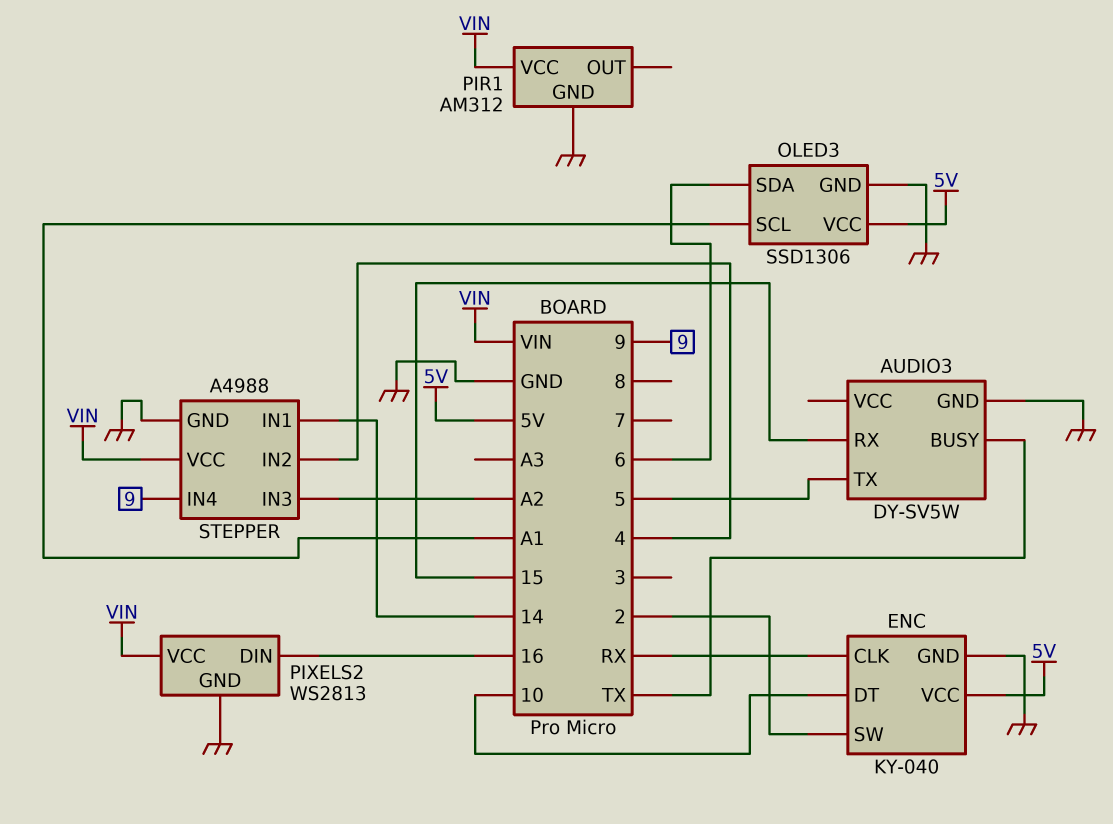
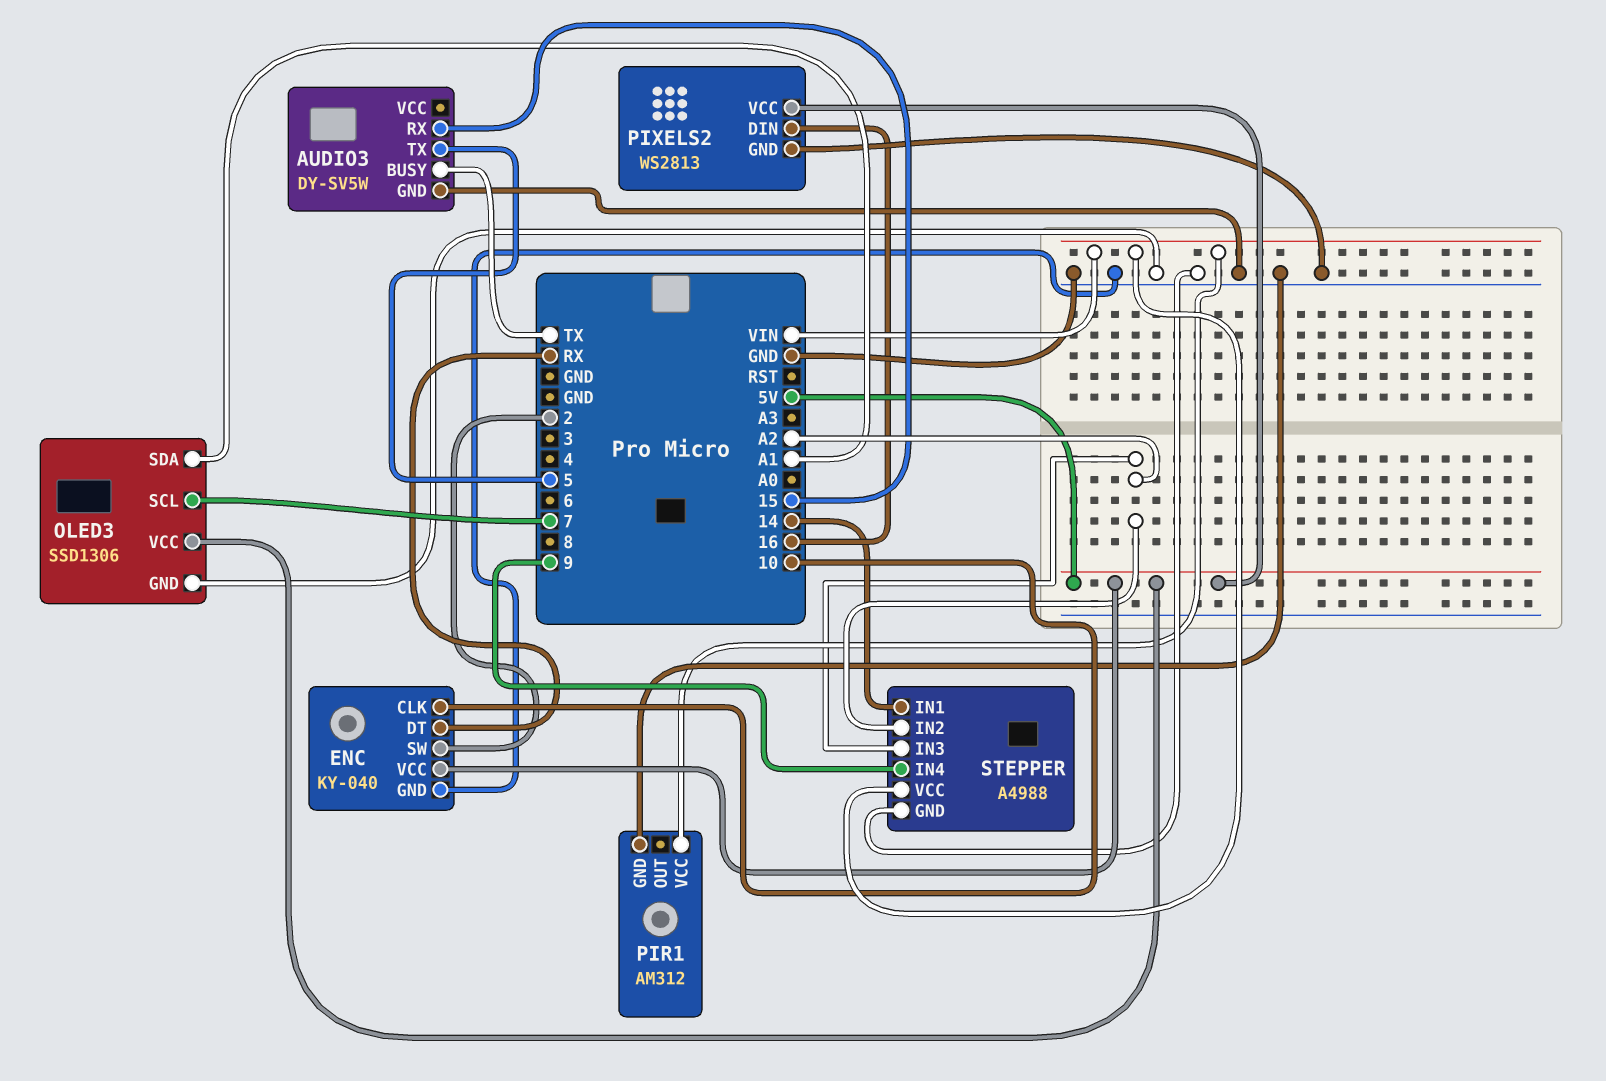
ENC pin CLK: RX -> 10
ENC pin DT: 10 -> RX
OLED3 pin SCL: A1 -> 7
OLED3 pin SDA: 6 -> A1
PIXELS2 pin VCC: VIN -> 5V
STEPPER pin IN2: 4 -> A2

